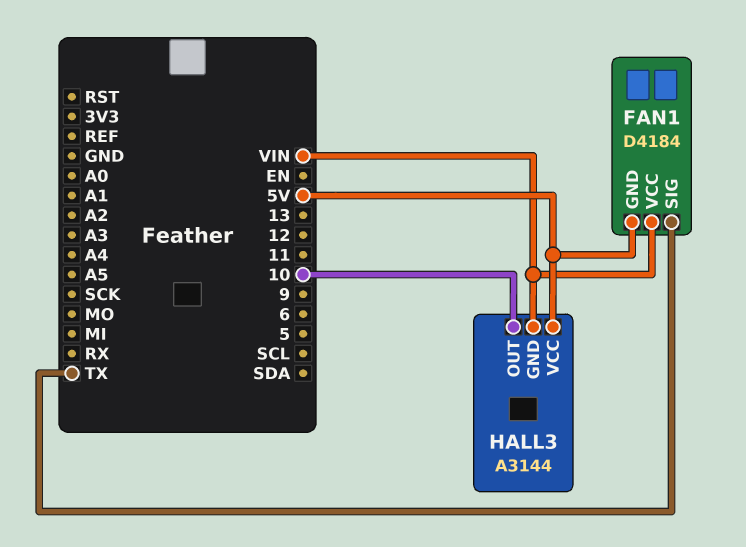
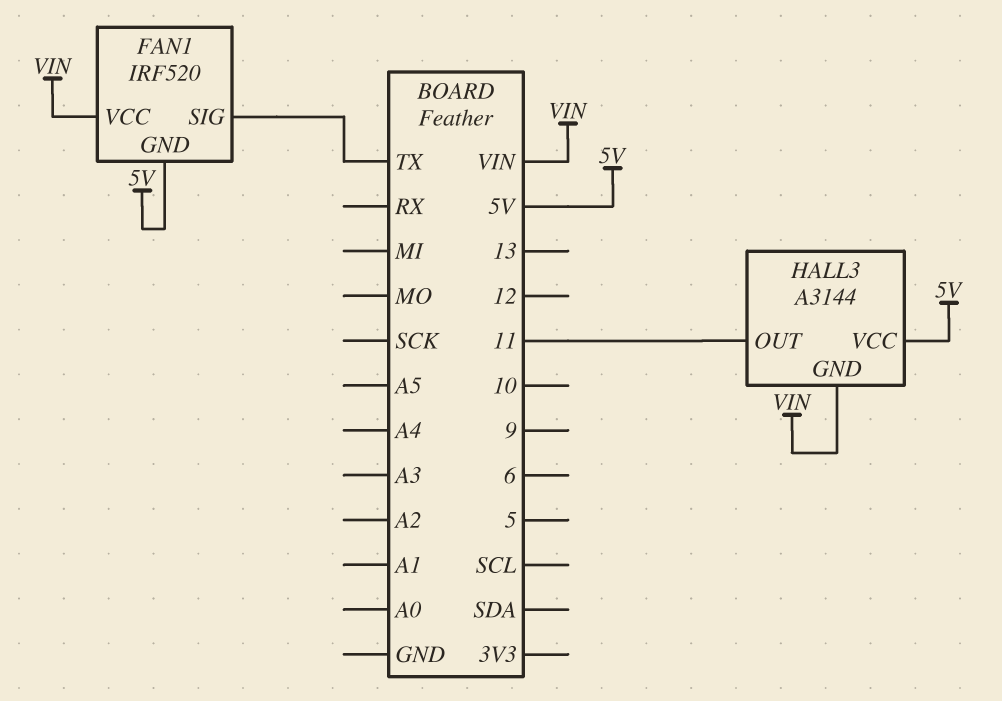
FAN1: D4184 -> IRF520
HALL3 pin OUT: 10 -> 11

